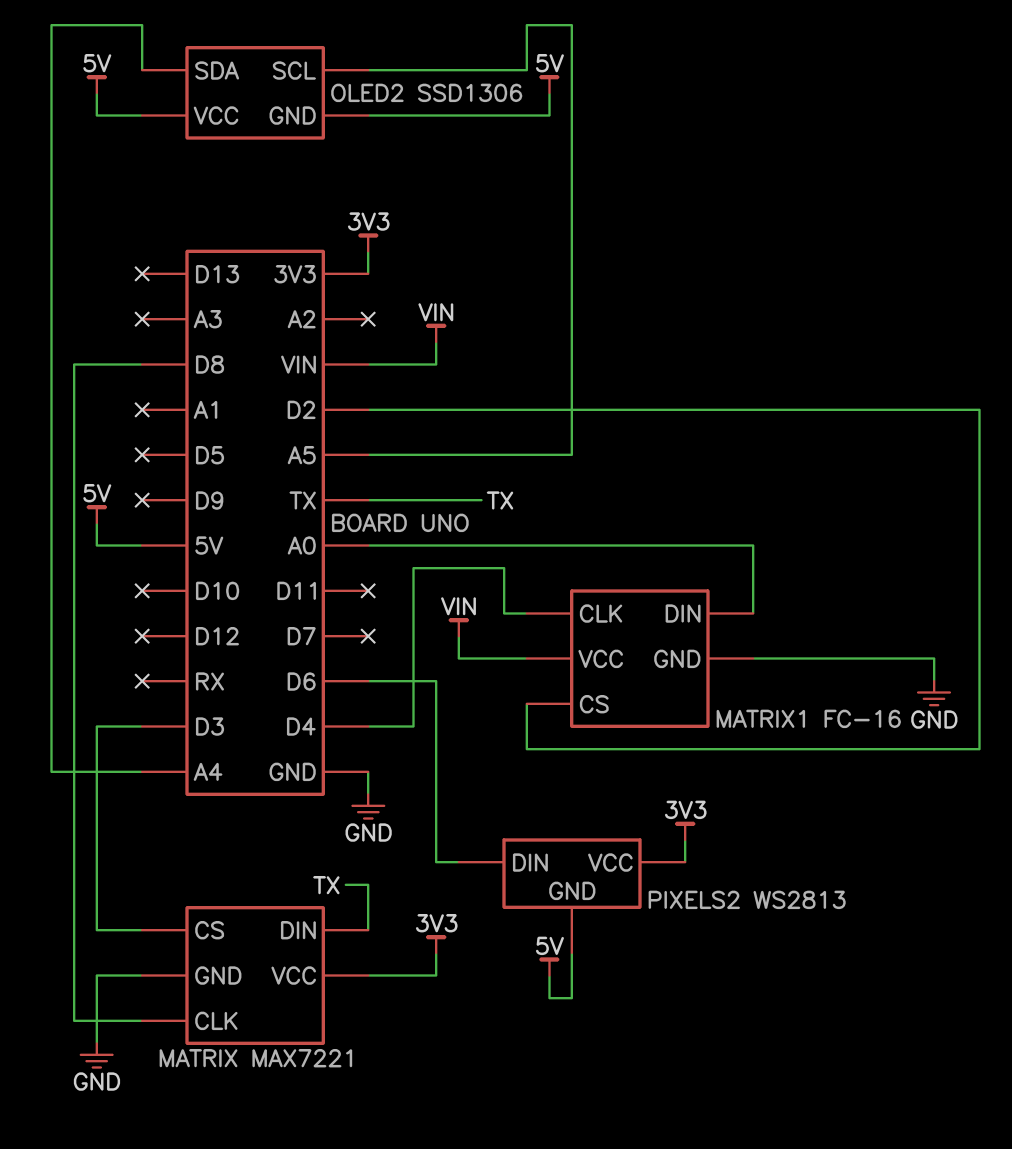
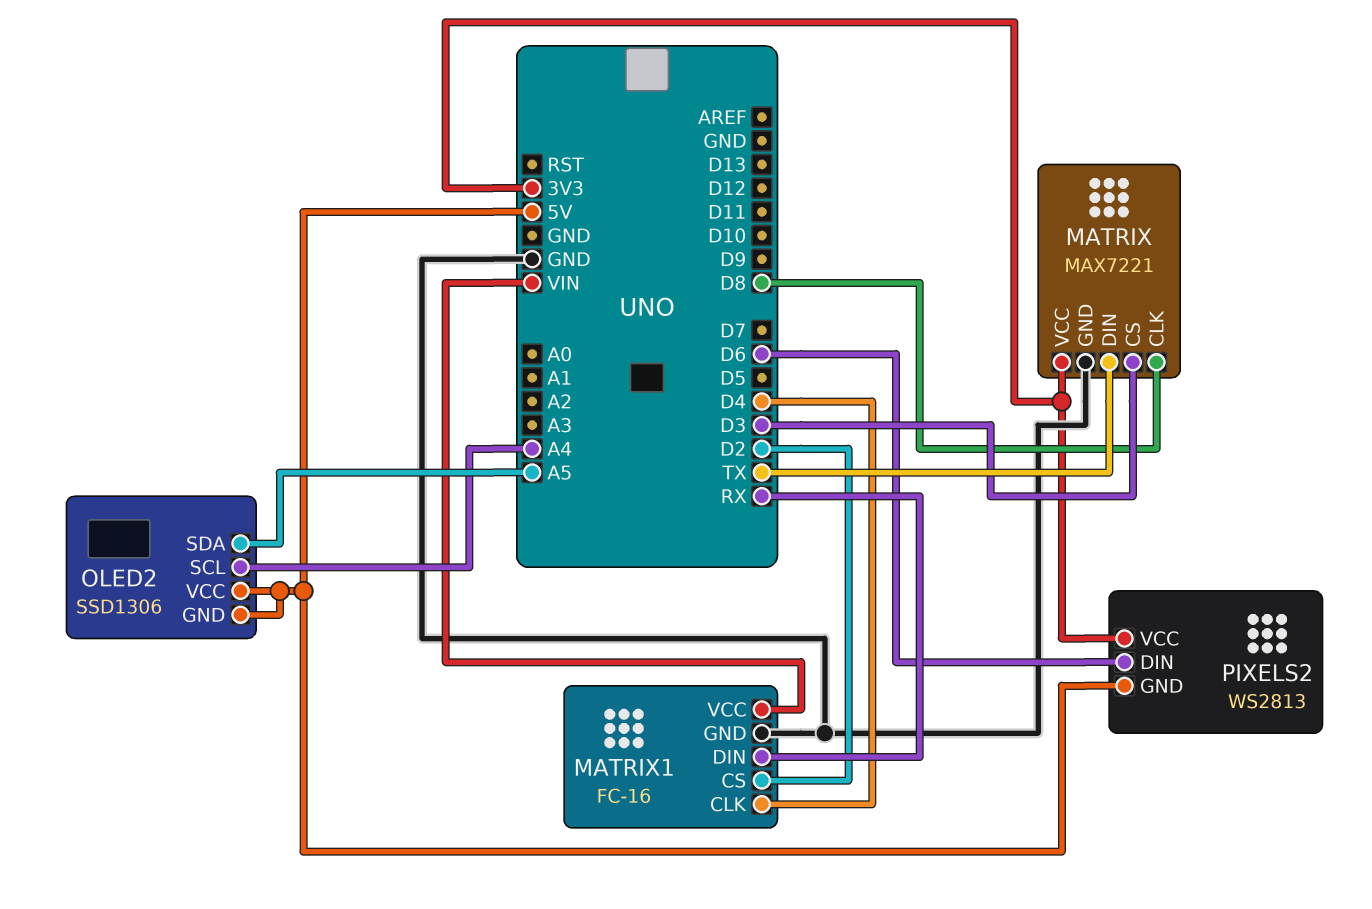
MATRIX1 pin DIN: A0 -> RX
OLED2 pin SCL: A5 -> A4
OLED2 pin SDA: A4 -> A5

